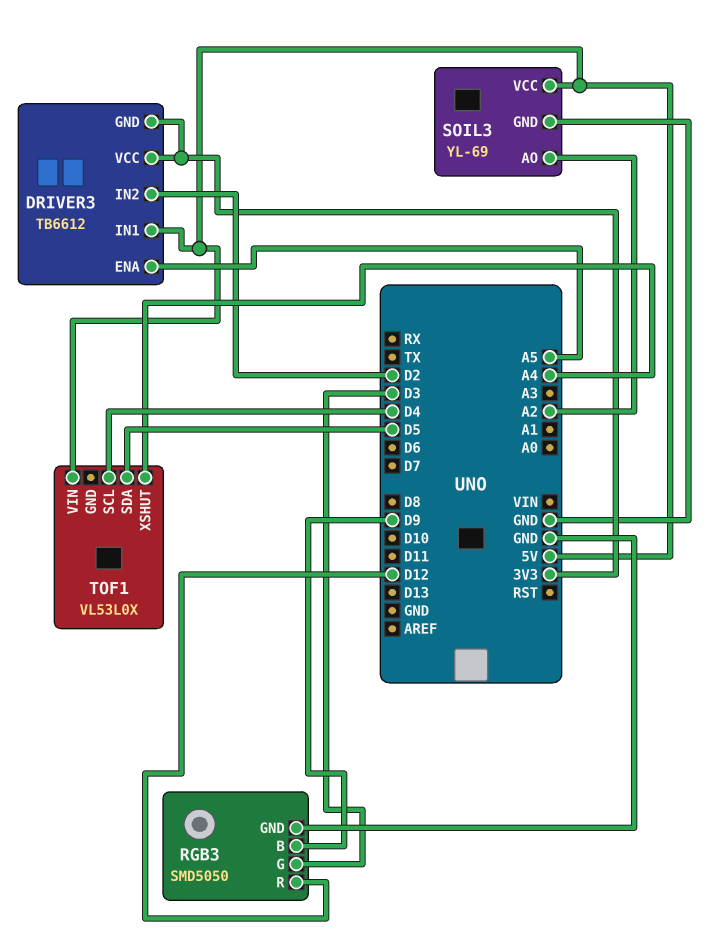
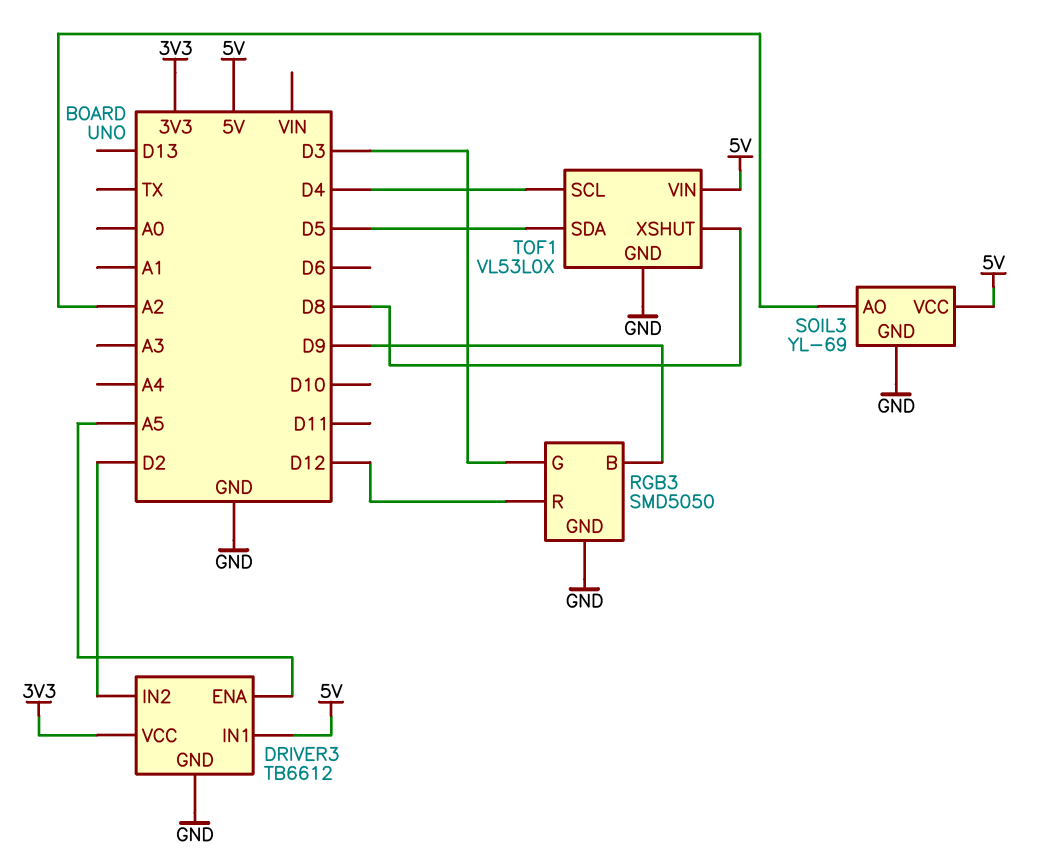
DRIVER3 pin GND: 3V3 -> GND
TOF1 pin GND: none -> GND
TOF1 pin XSHUT: A4 -> D8

